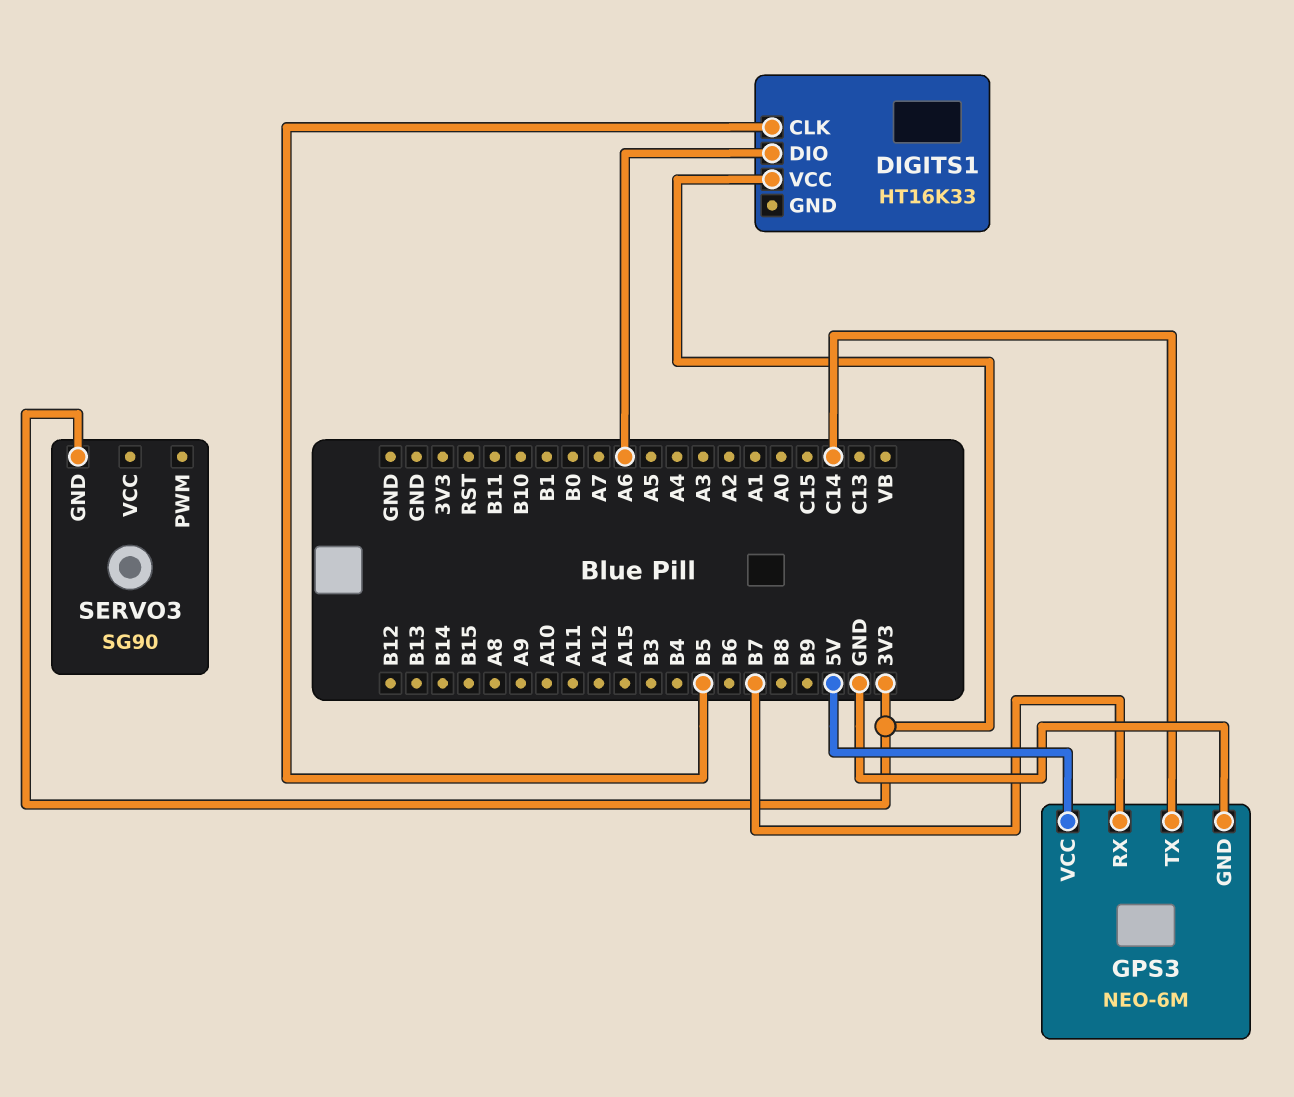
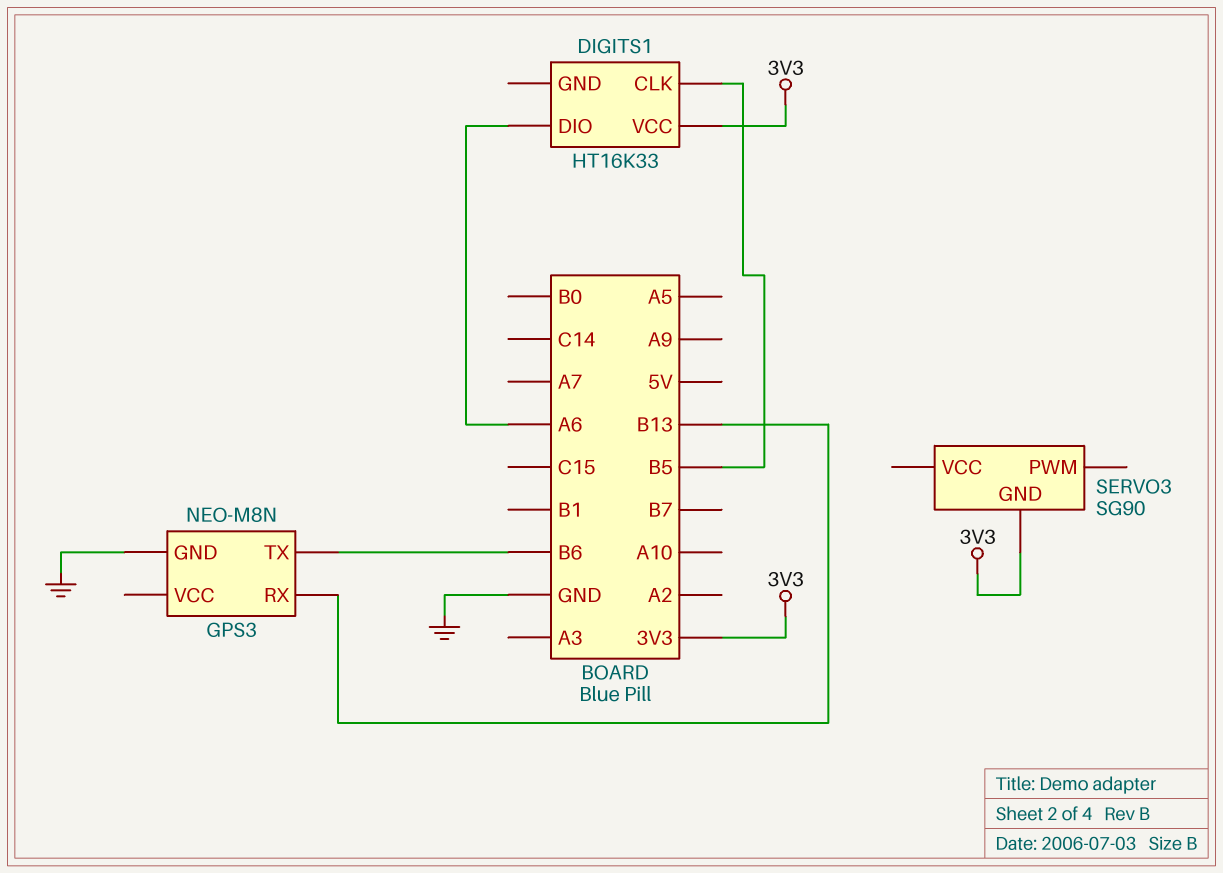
GPS3: NEO-6M -> NEO-M8N
GPS3 pin RX: B7 -> B13
GPS3 pin TX: C14 -> B6
GPS3 pin VCC: 5V -> none

